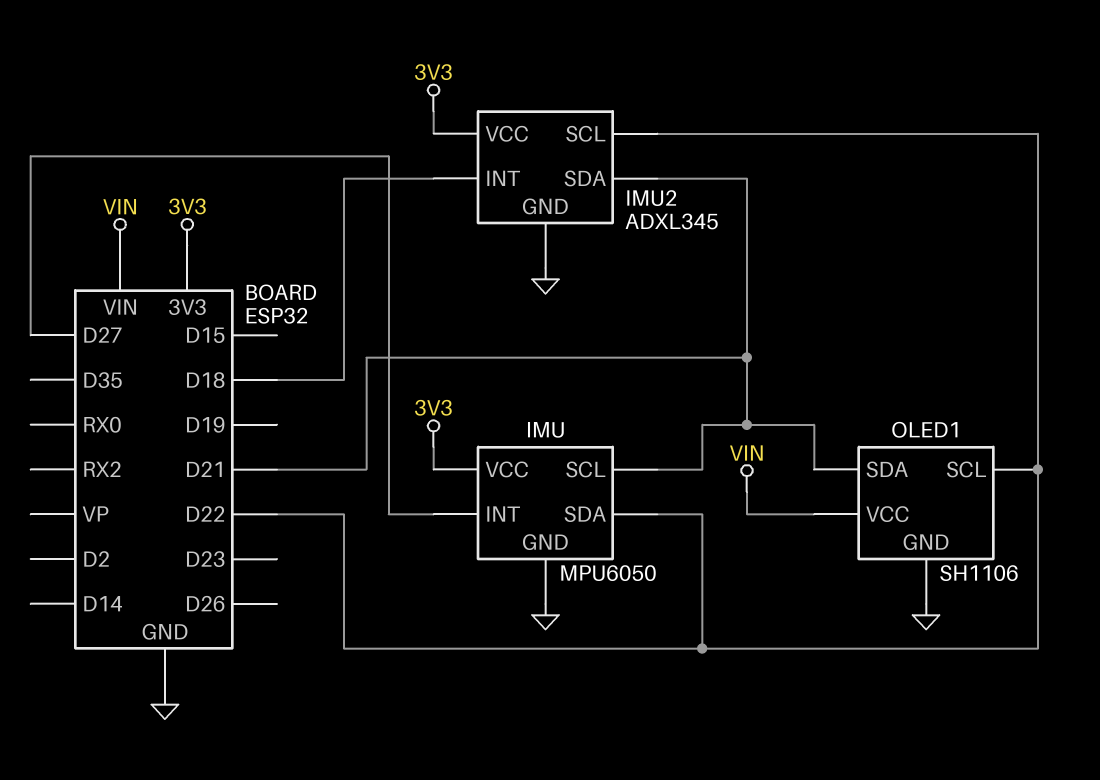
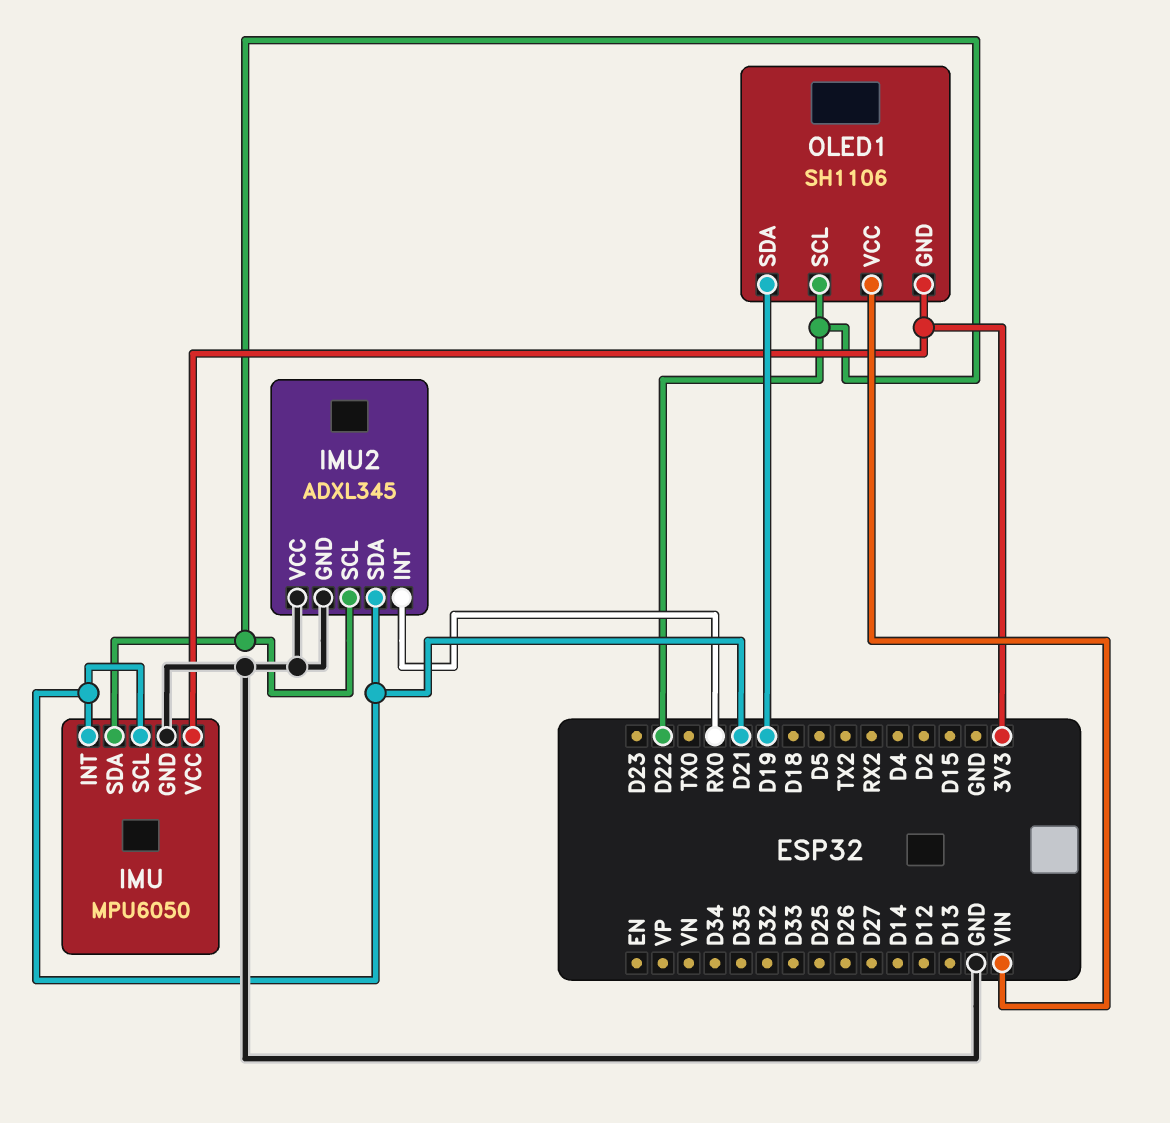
IMU pin INT: D27 -> D21
IMU2 pin INT: D18 -> RX0
IMU2 pin VCC: 3V3 -> GND
OLED1 pin GND: GND -> 3V3
OLED1 pin SDA: D21 -> D19

